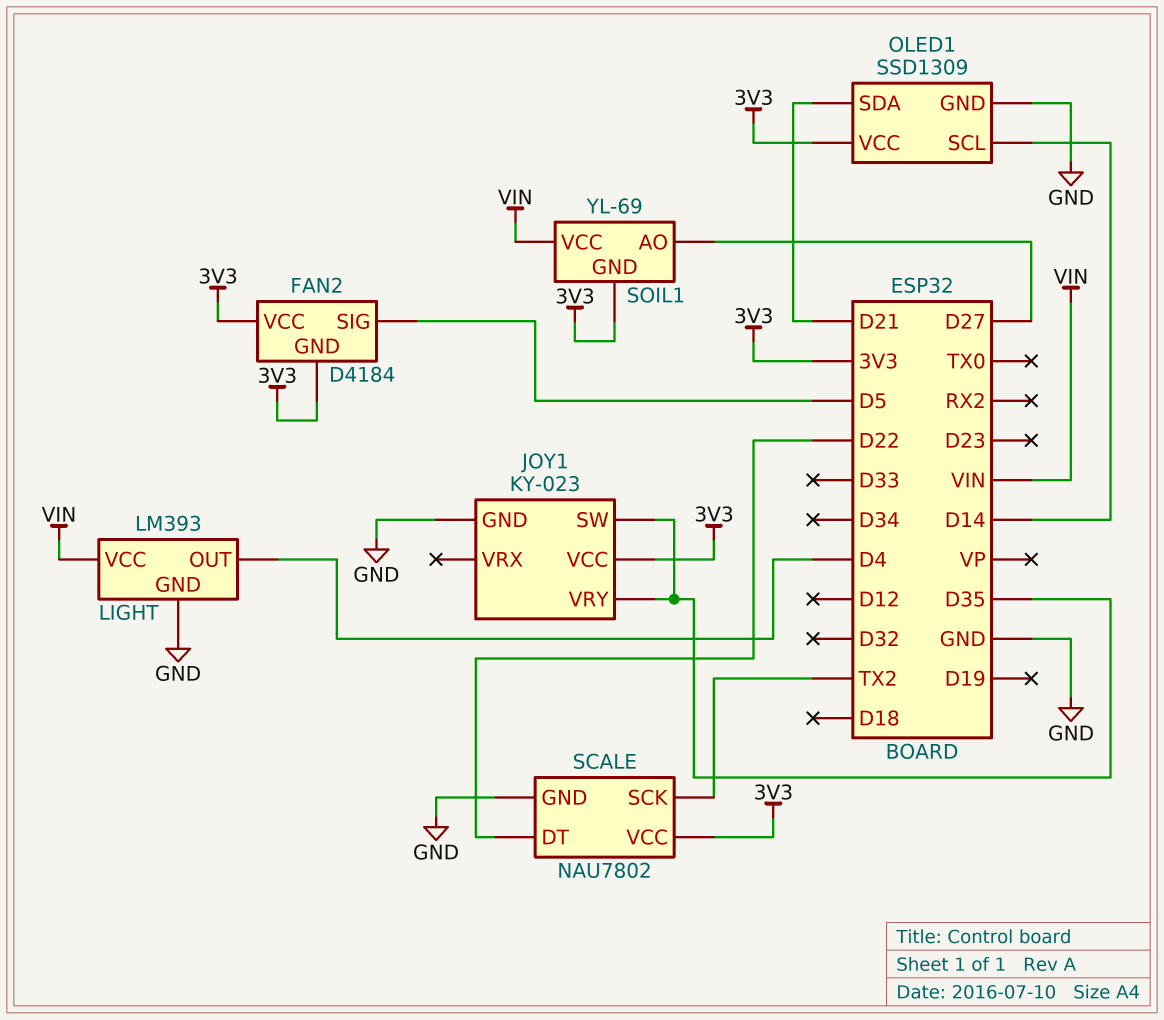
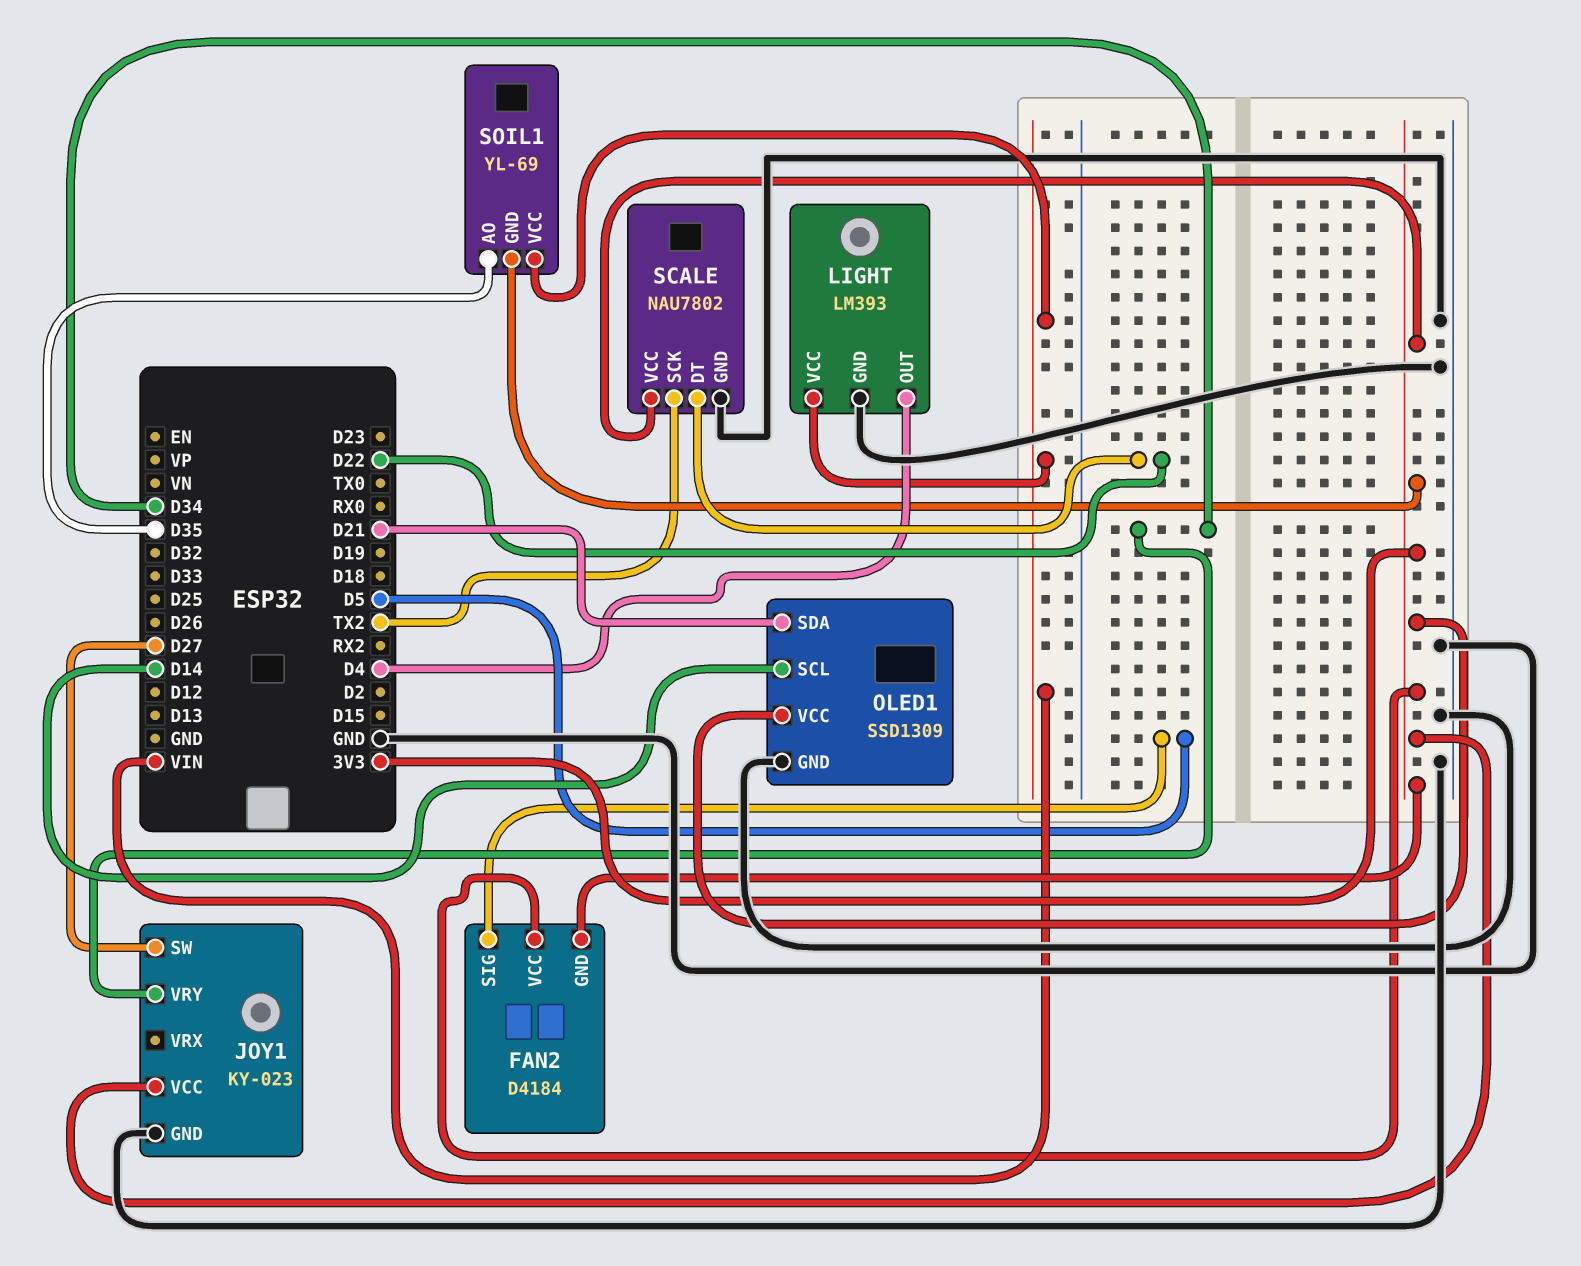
JOY1 pin SW: D35 -> D27
JOY1 pin VRY: D35 -> D34
SOIL1 pin AO: D27 -> D35

